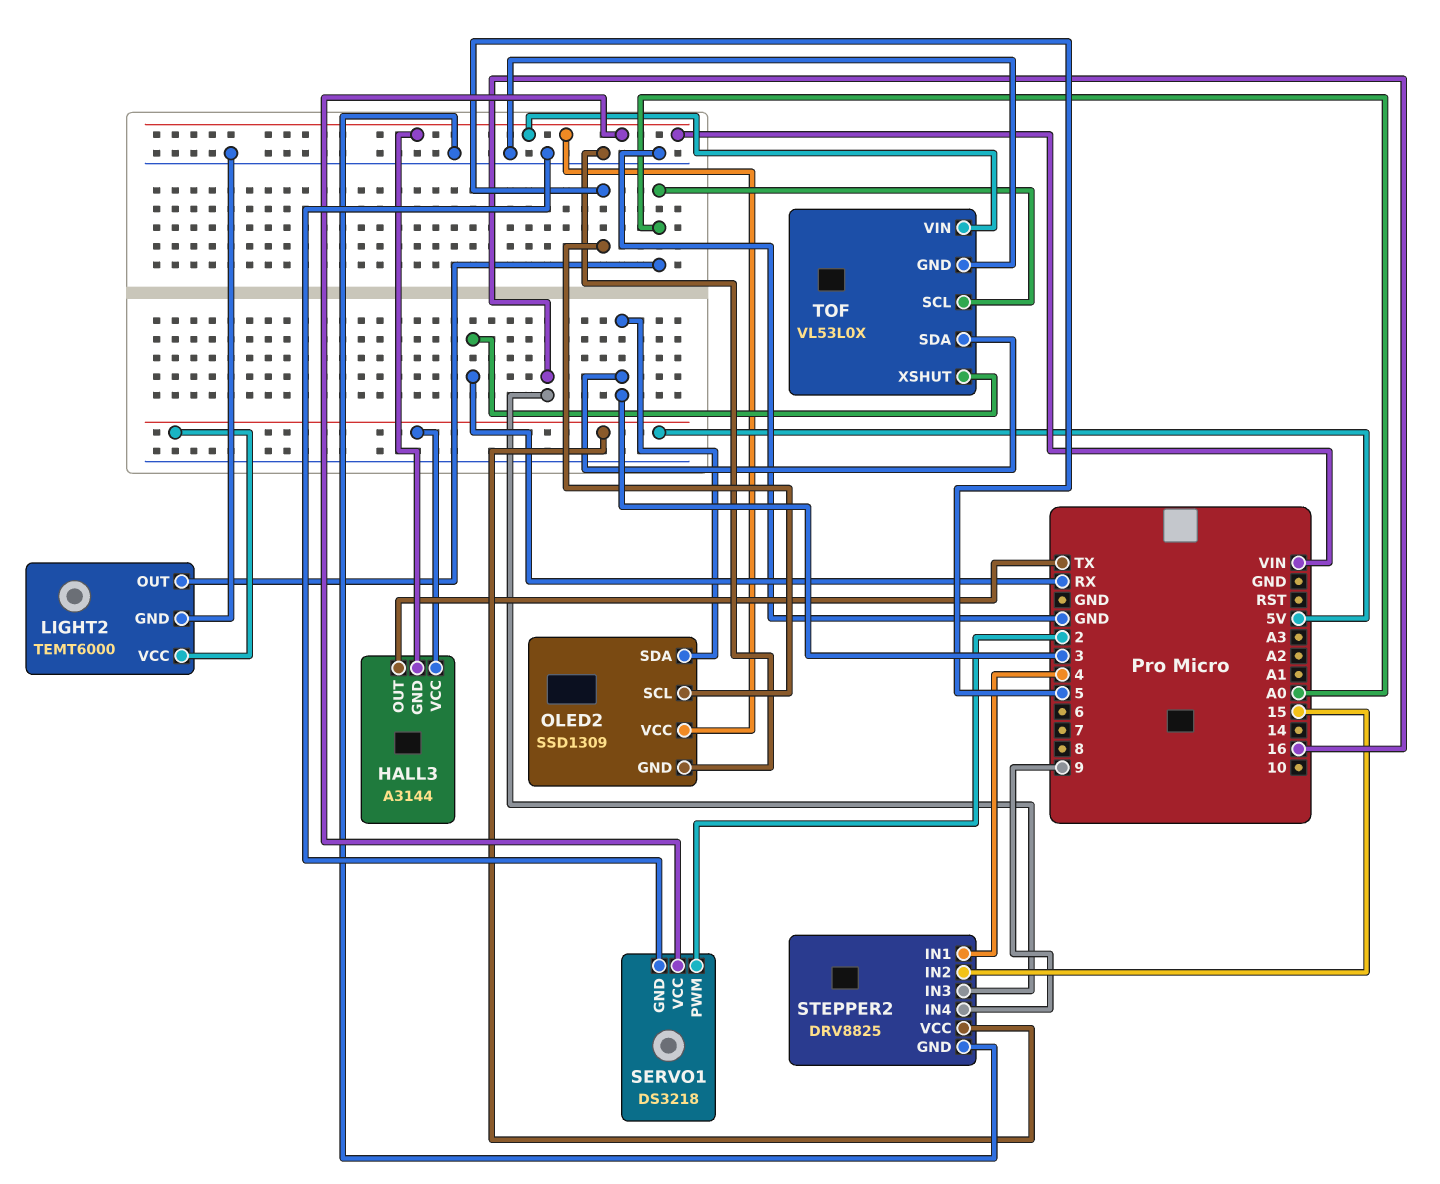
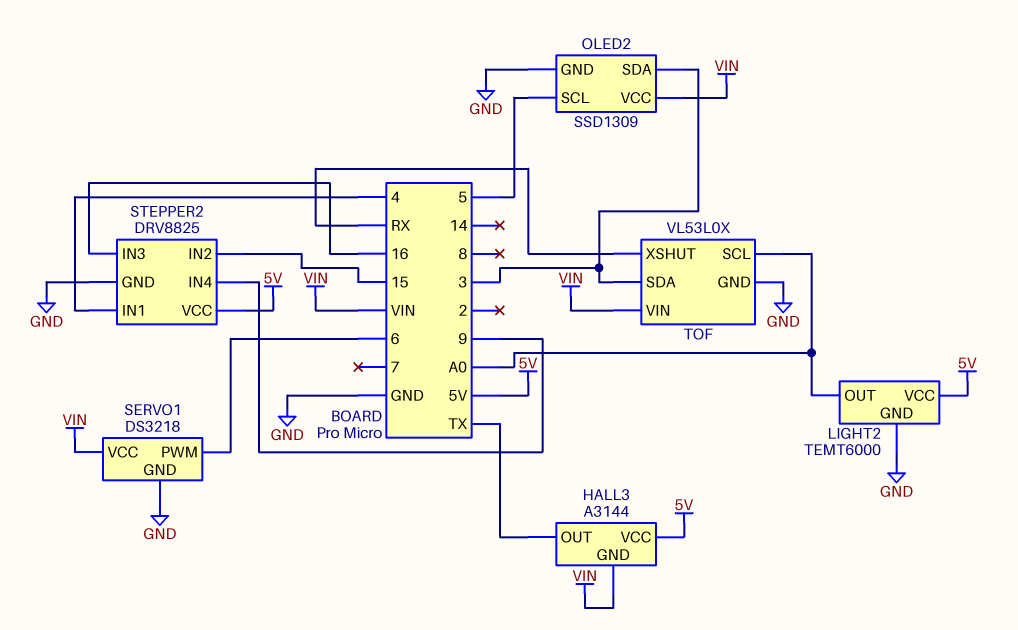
SERVO1 pin PWM: 2 -> 6

